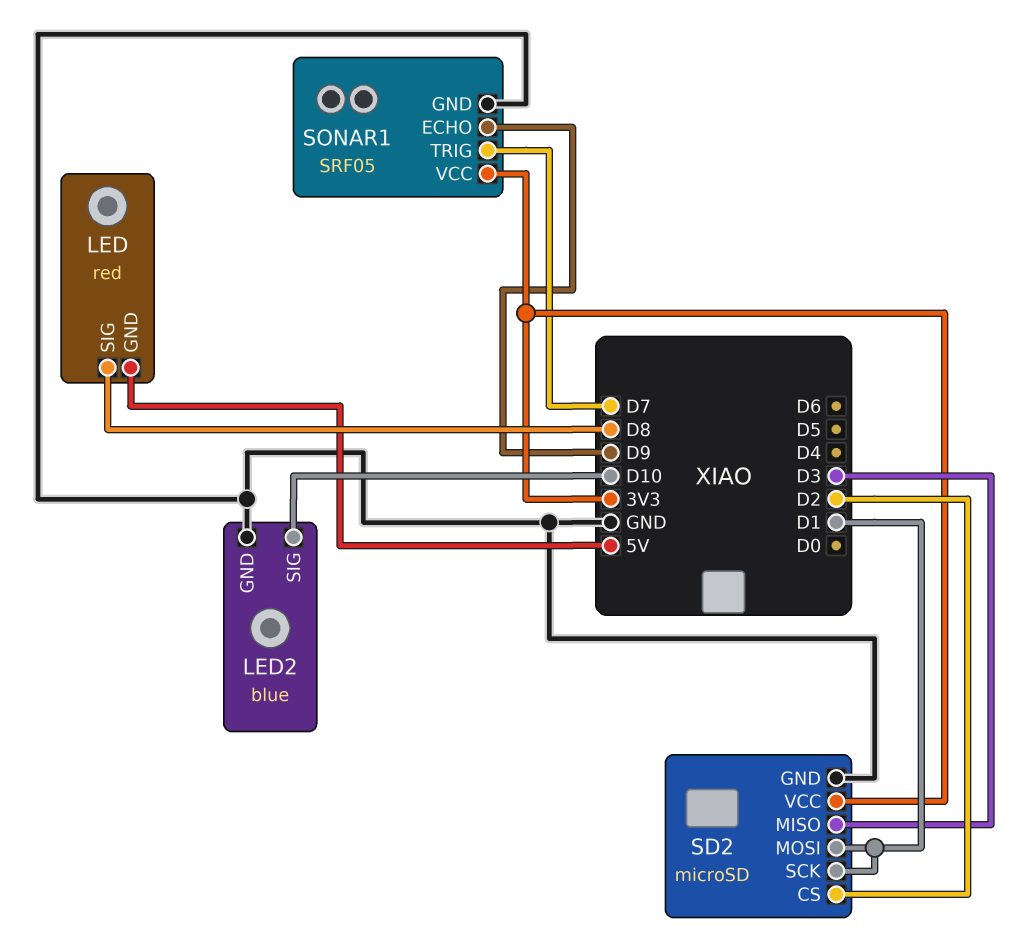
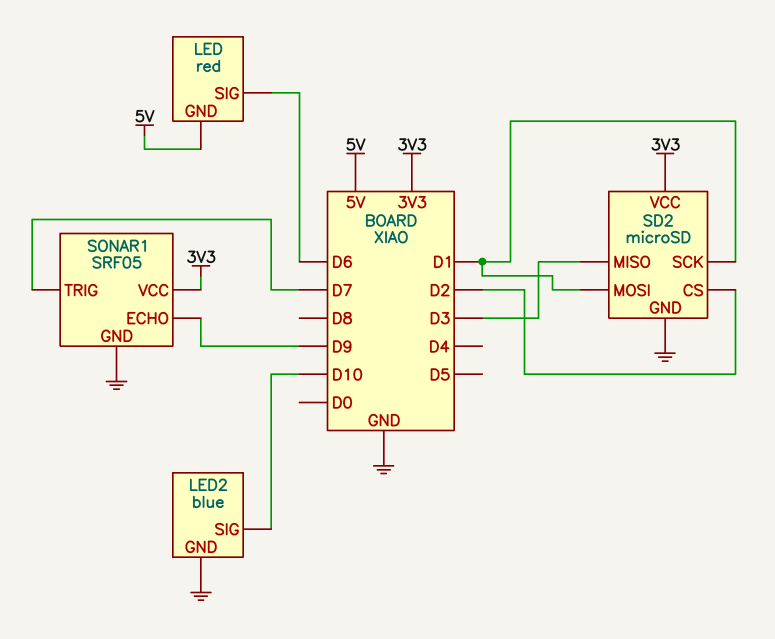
LED pin SIG: D8 -> D6

